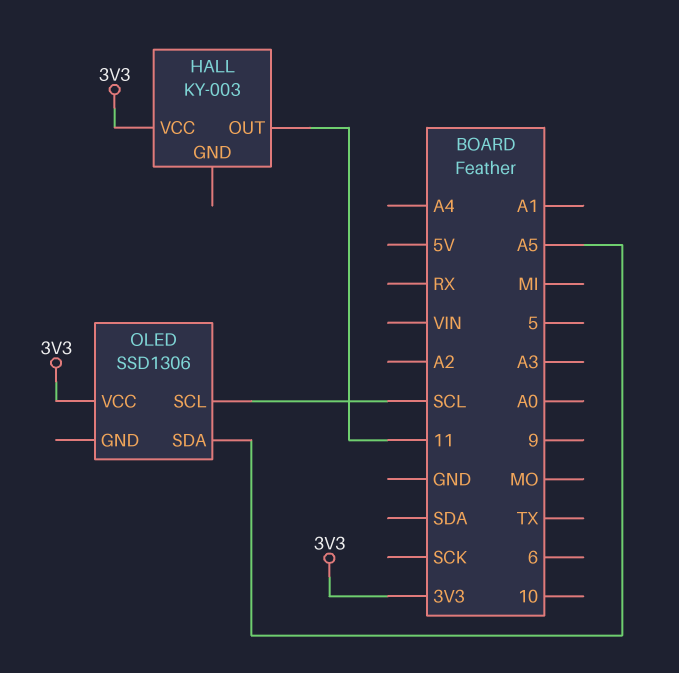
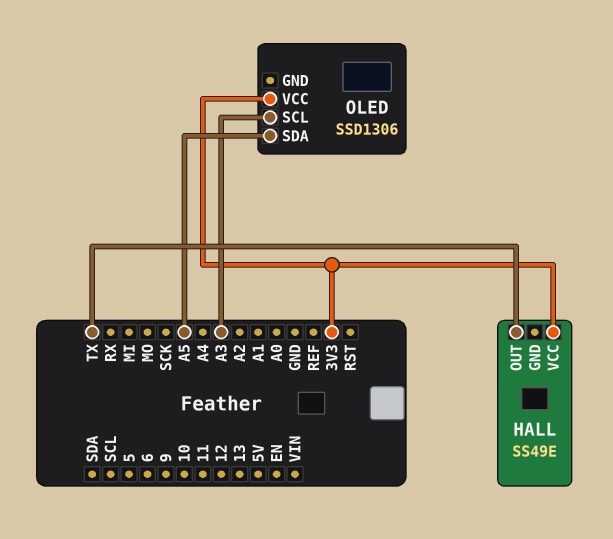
HALL: KY-003 -> SS49E
HALL pin OUT: 11 -> TX
OLED pin SCL: SCL -> A3

